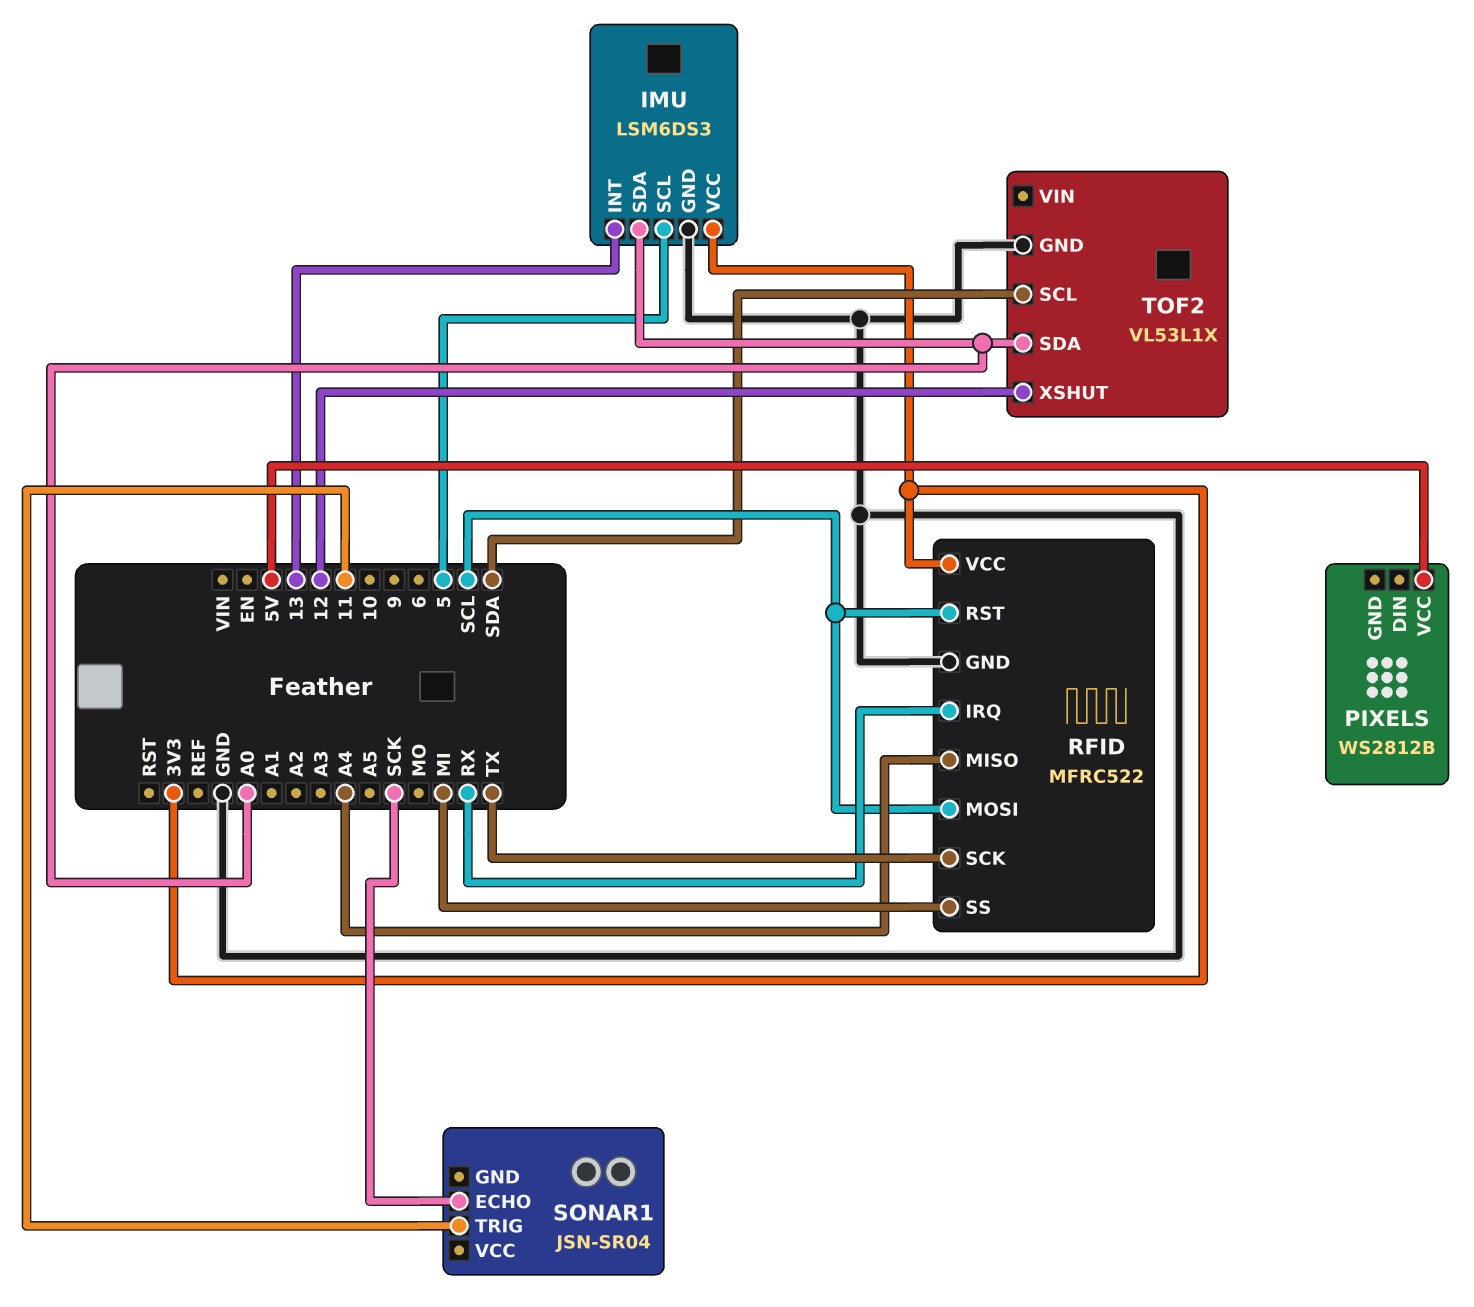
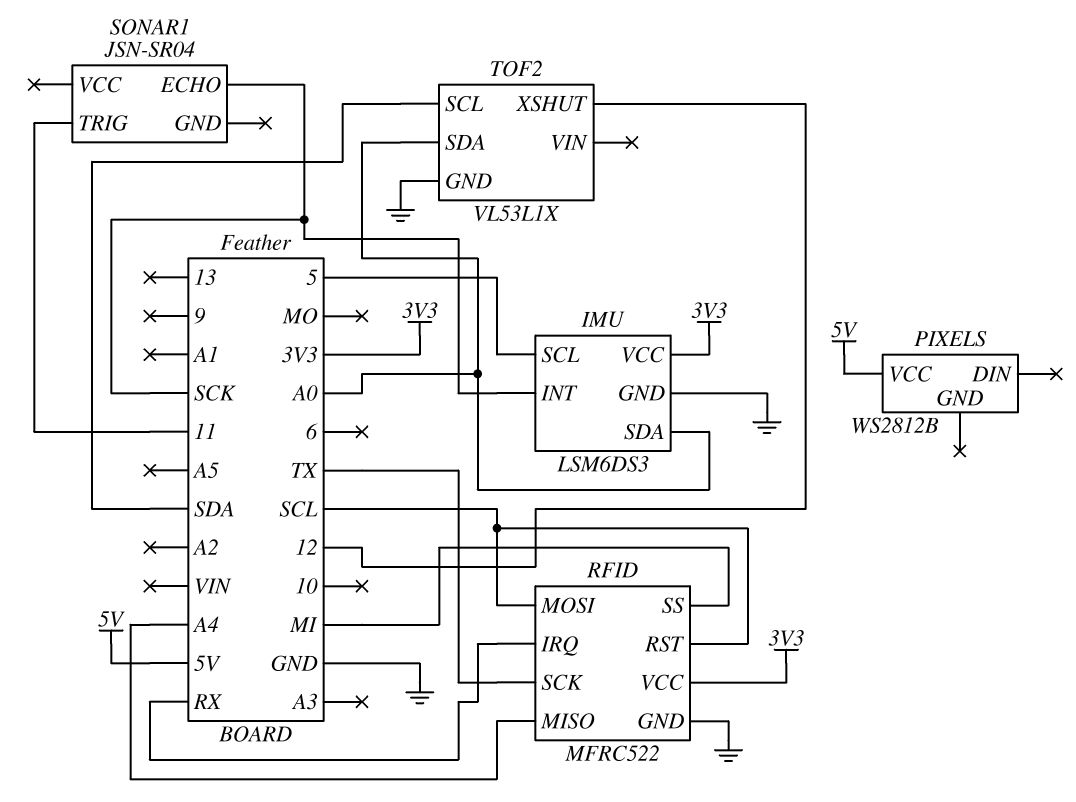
IMU pin INT: 13 -> SCK

